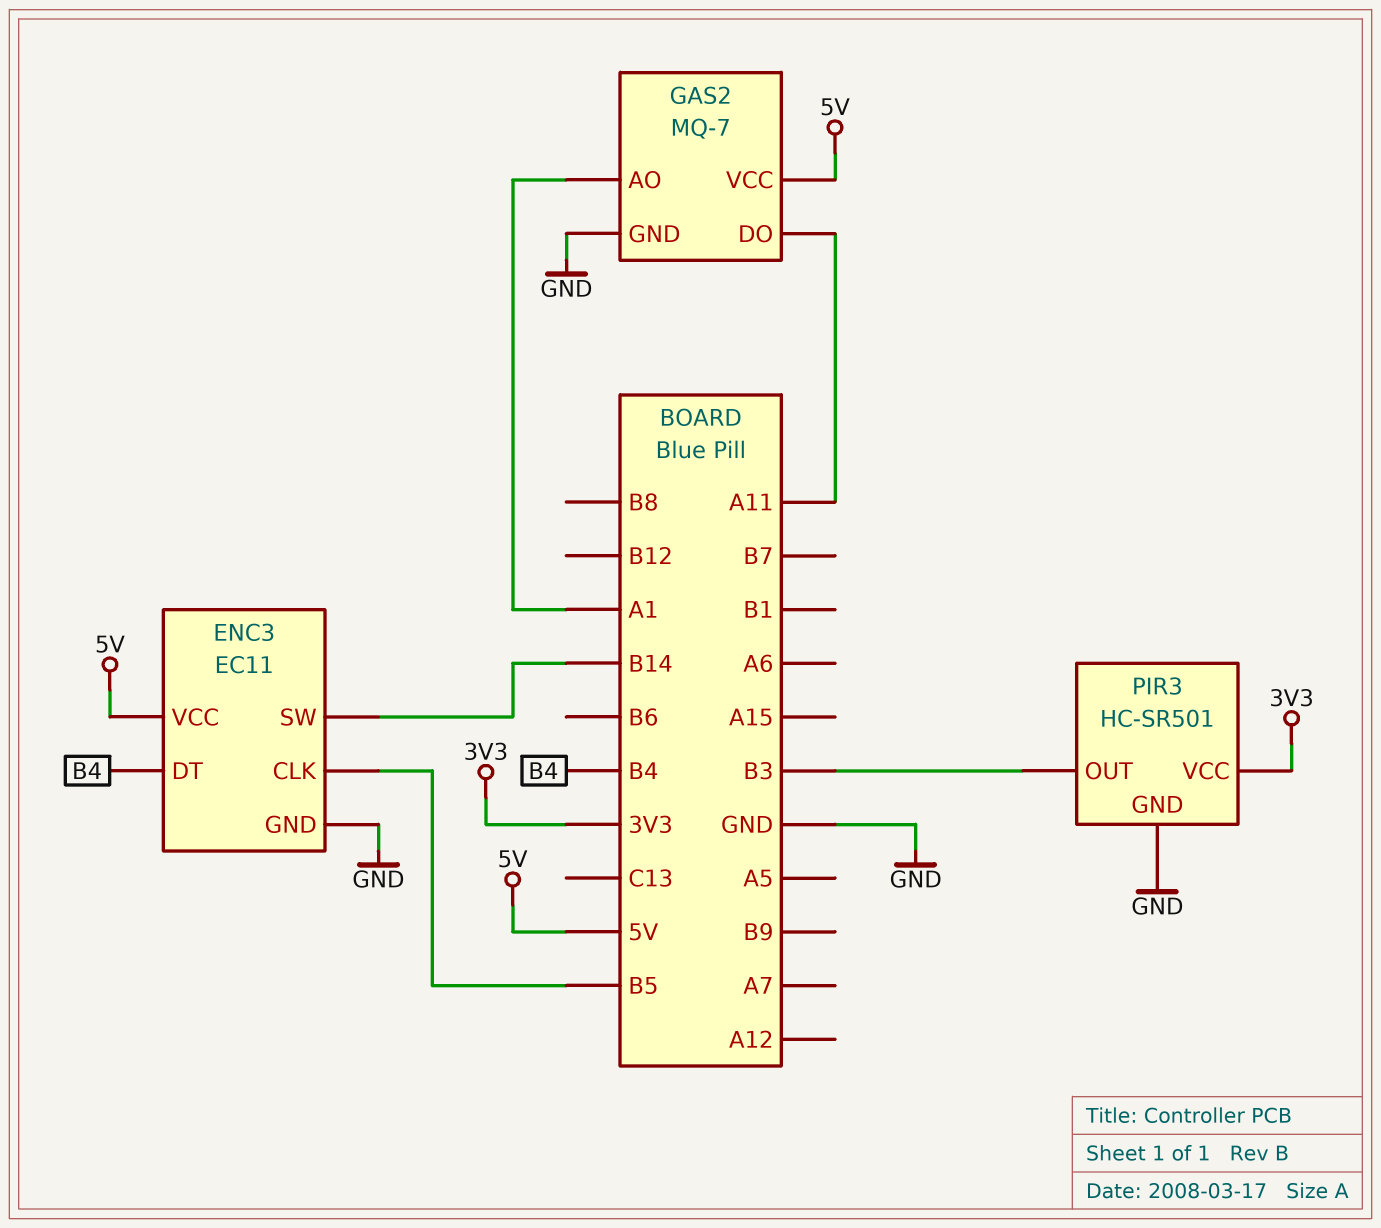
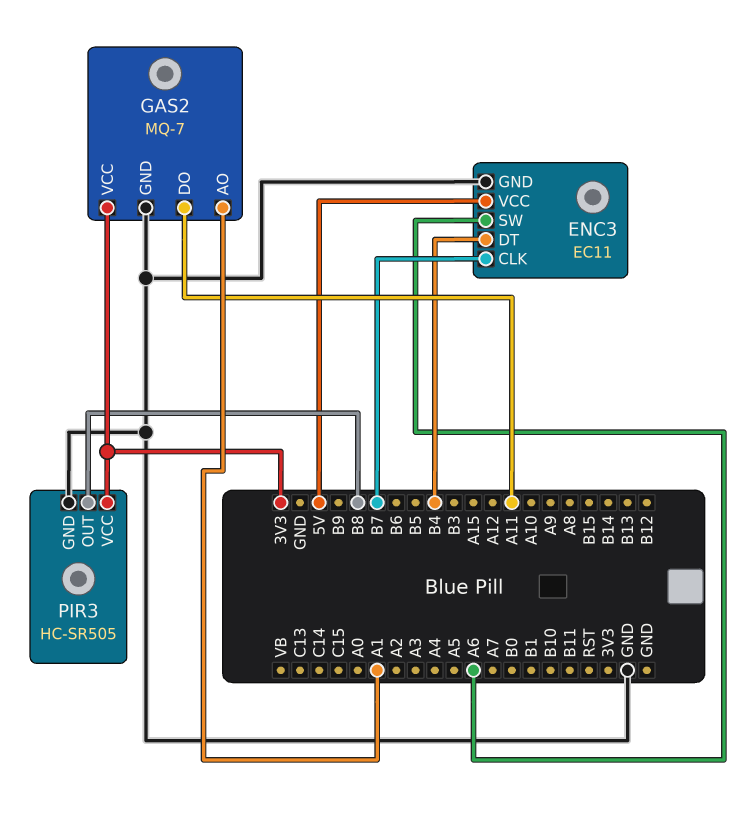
ENC3 pin CLK: B5 -> B7
ENC3 pin SW: B14 -> A6
GAS2 pin VCC: 5V -> 3V3
PIR3: HC-SR501 -> HC-SR505
PIR3 pin OUT: B3 -> B8

